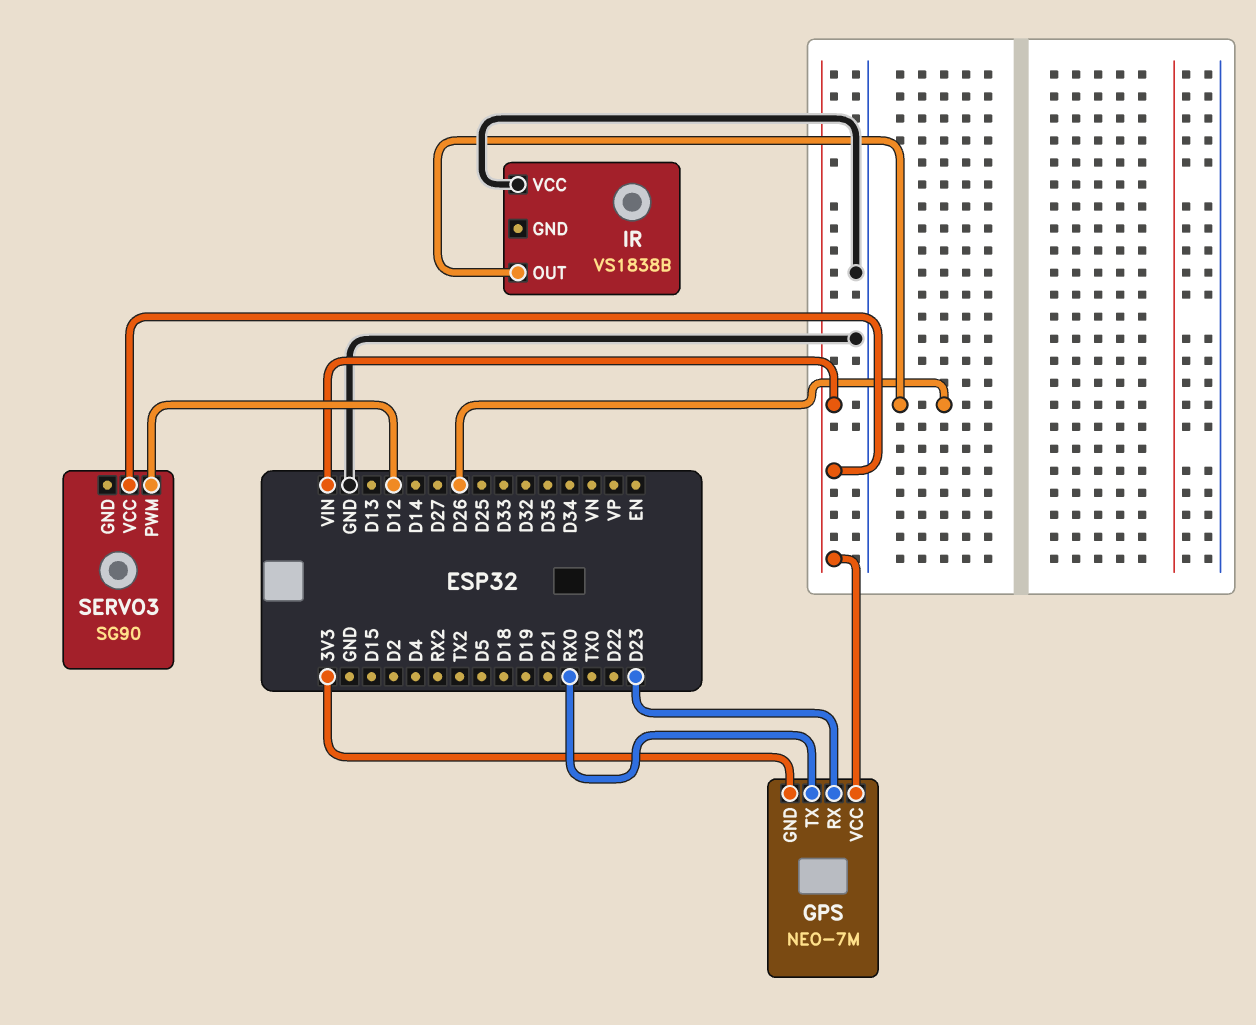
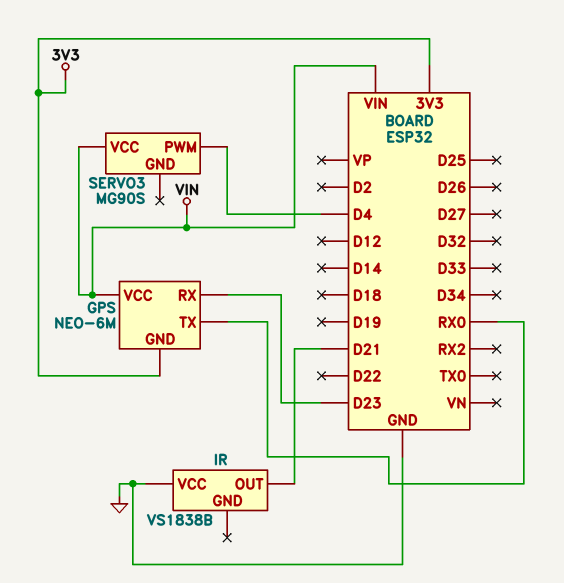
GPS: NEO-7M -> NEO-6M
IR pin OUT: D26 -> D21
SERVO3: SG90 -> MG90S
SERVO3 pin PWM: D12 -> D4

